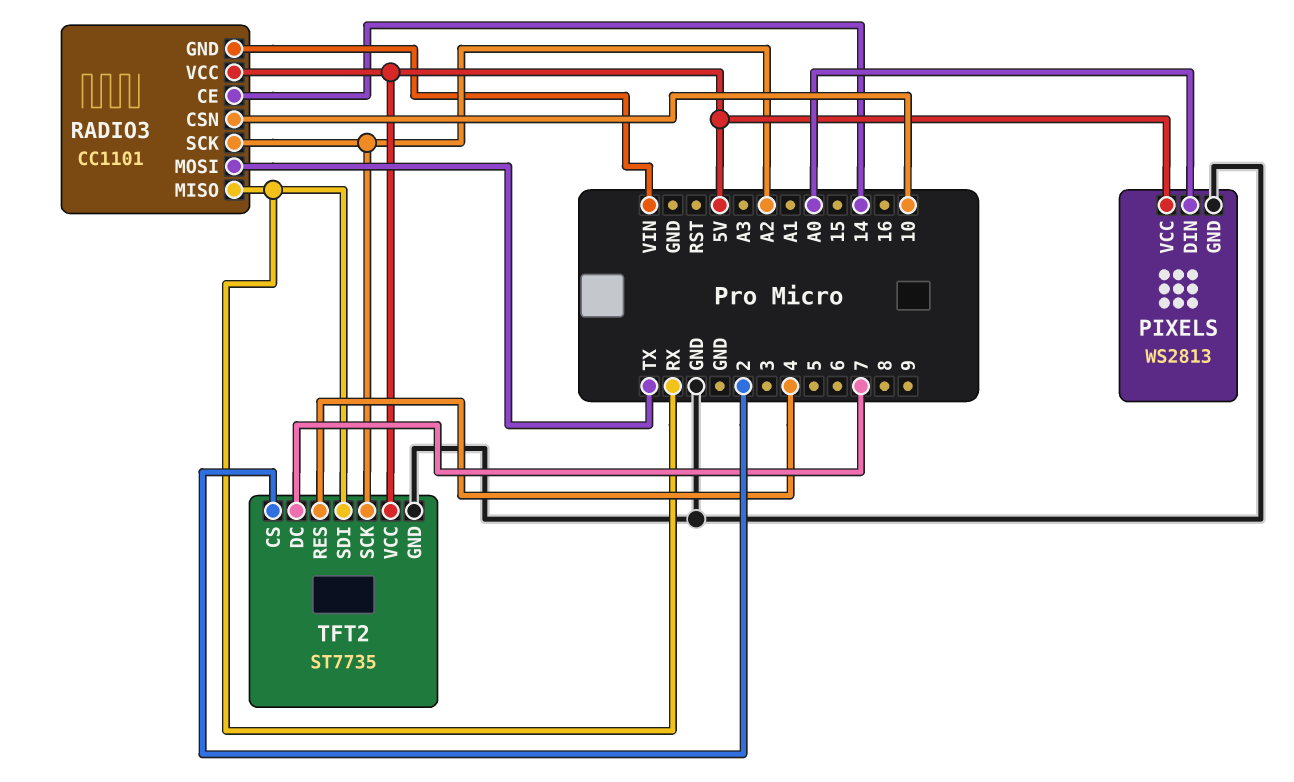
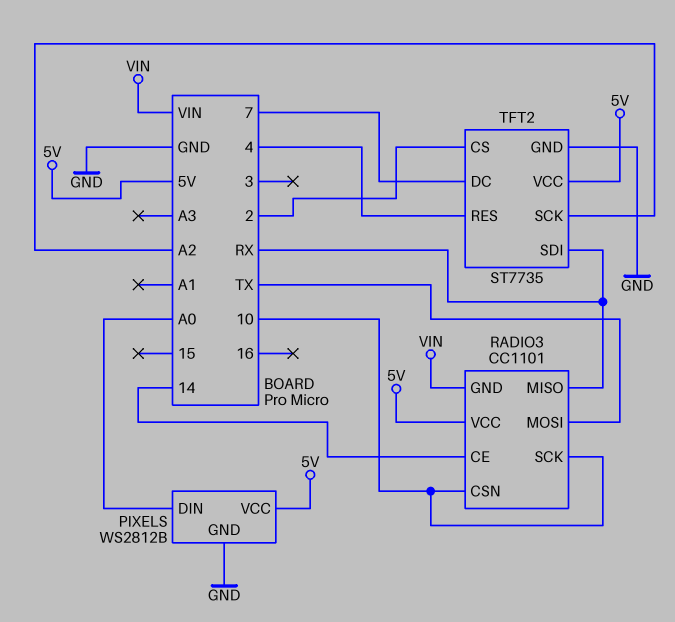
PIXELS: WS2813 -> WS2812B
RADIO3 pin SCK: A2 -> 10

